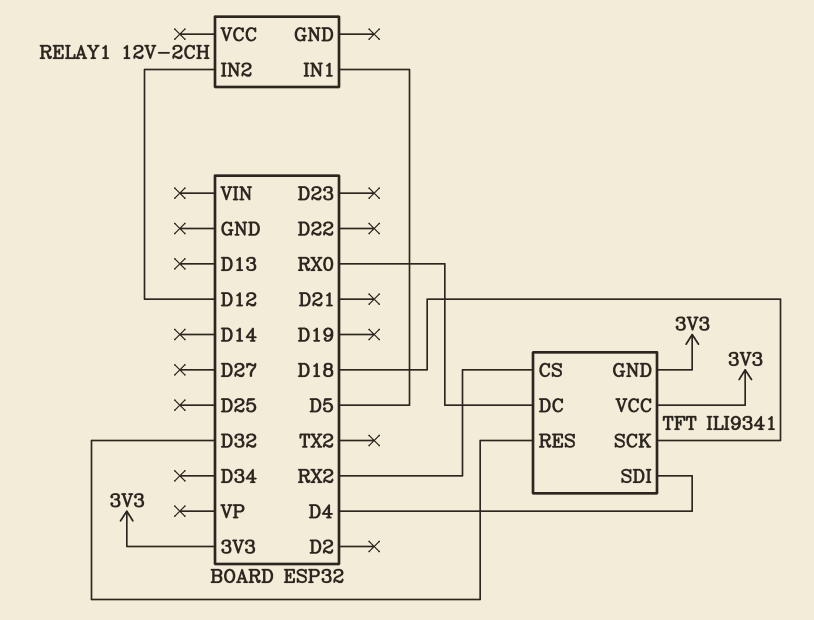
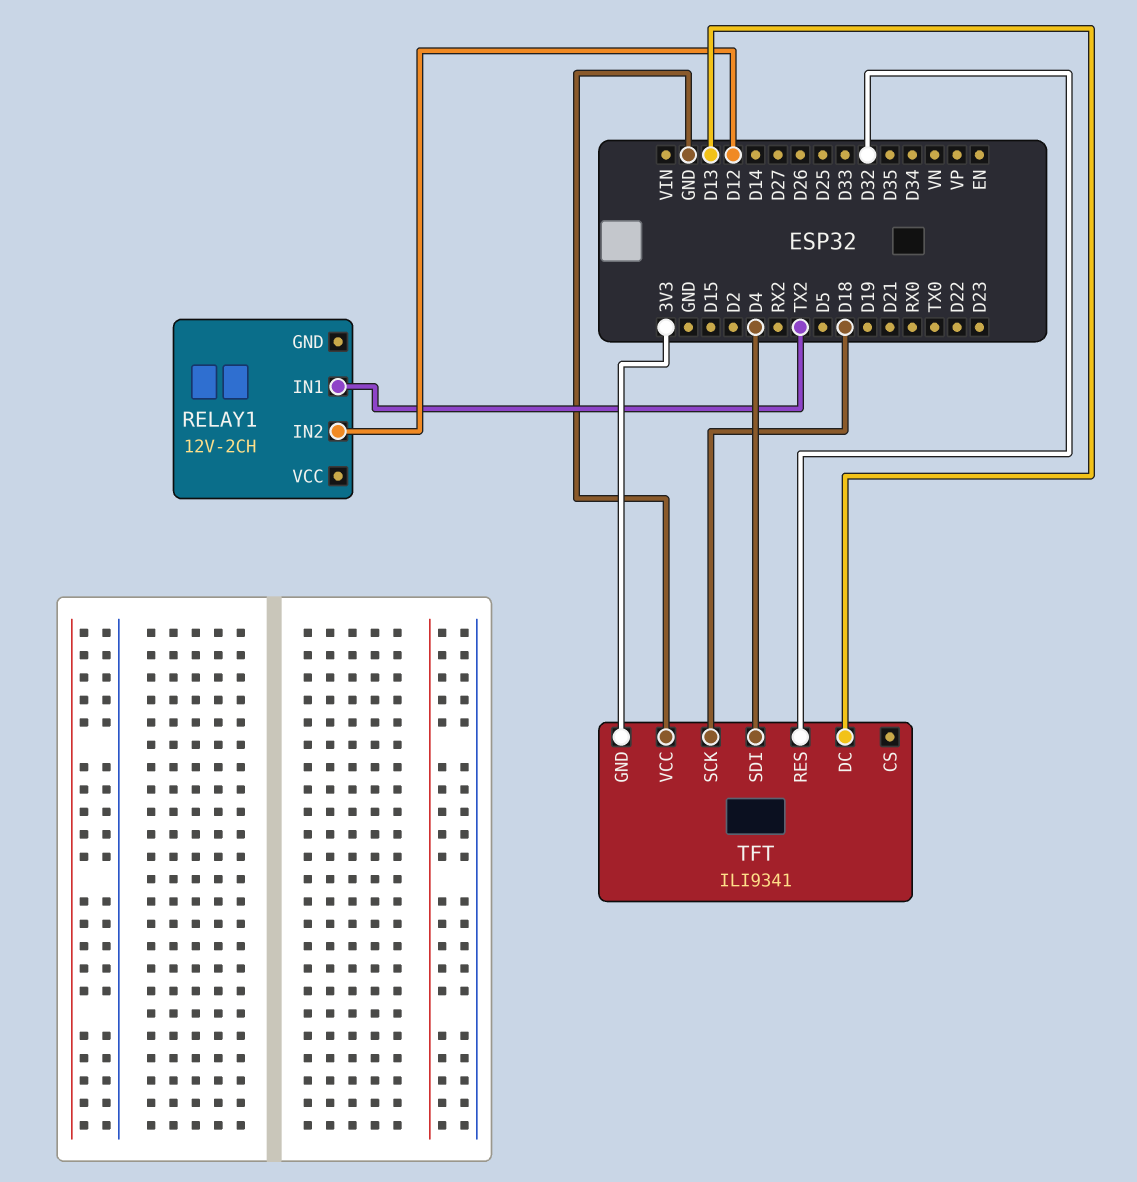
RELAY1 pin IN1: D5 -> TX2
TFT pin CS: RX2 -> none
TFT pin DC: RX0 -> D13
TFT pin VCC: 3V3 -> GND

